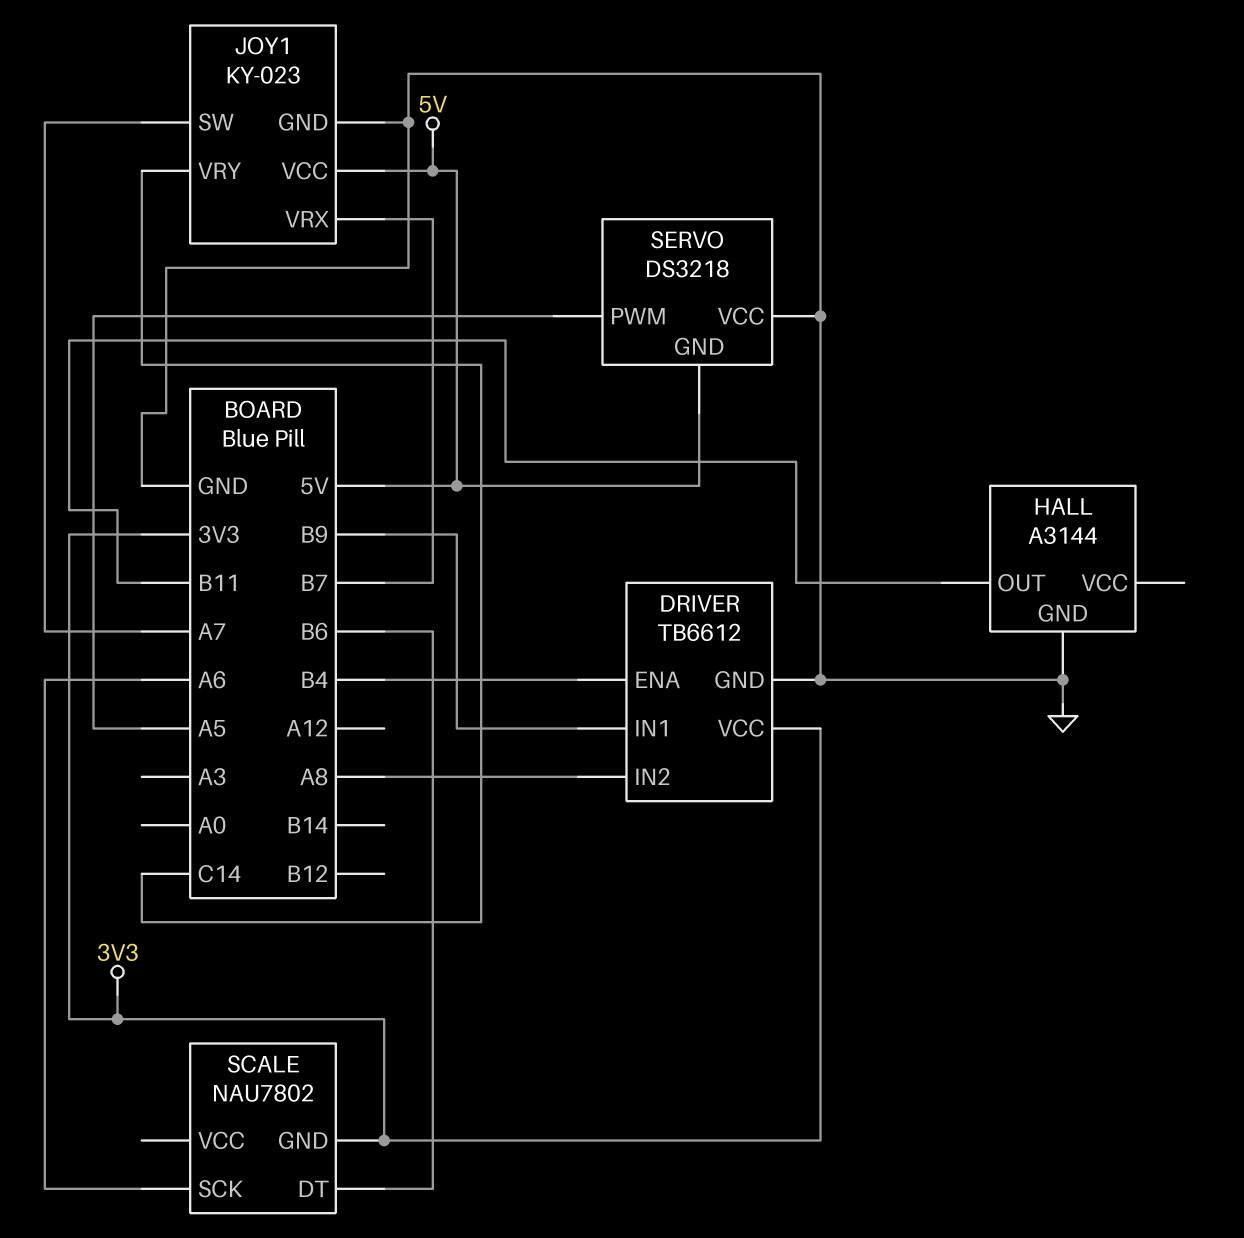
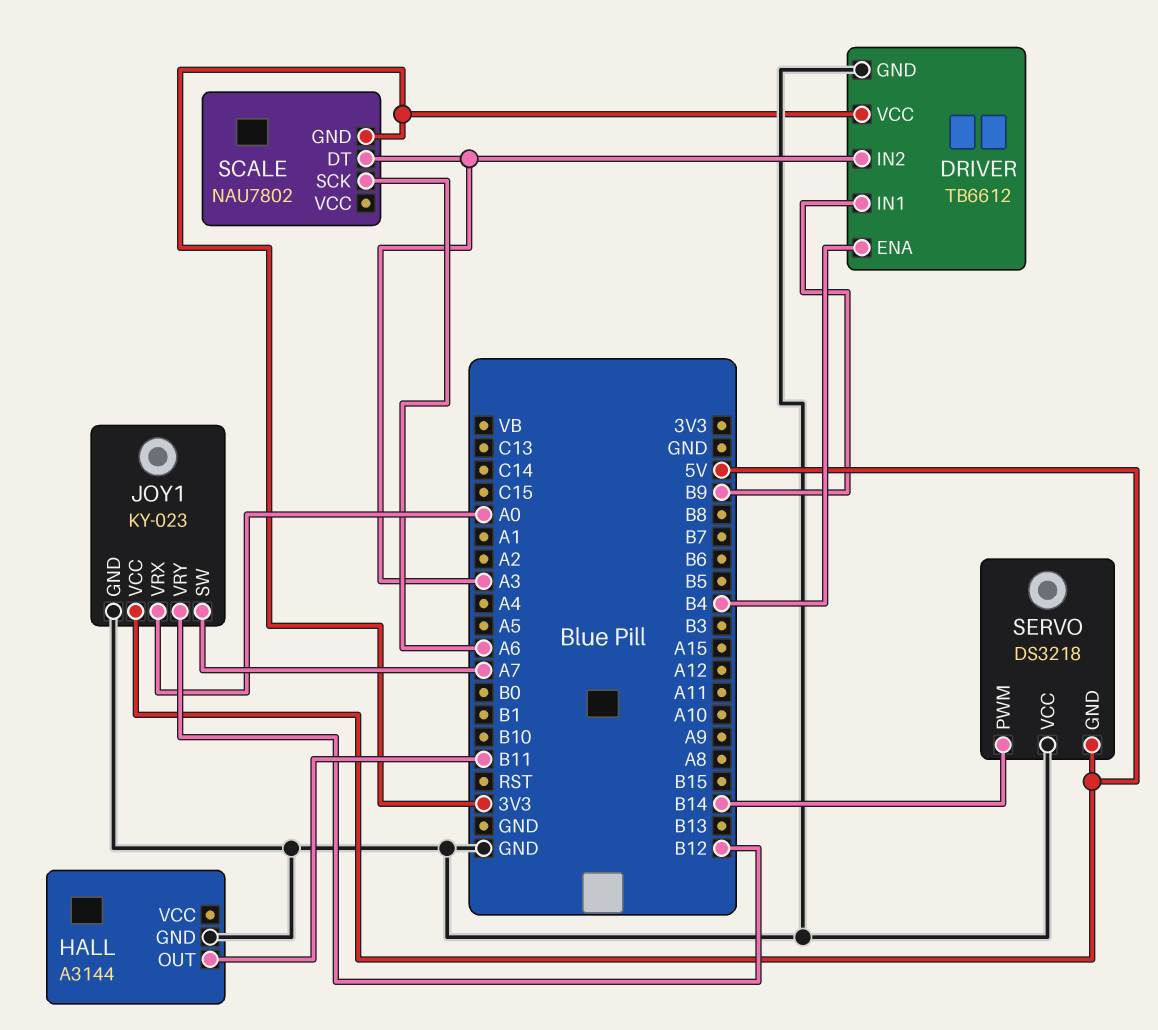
DRIVER pin IN2: A8 -> A3
JOY1 pin VRX: B7 -> A0
JOY1 pin VRY: C14 -> B12
SCALE pin DT: B6 -> A3
SERVO pin PWM: A5 -> B14

